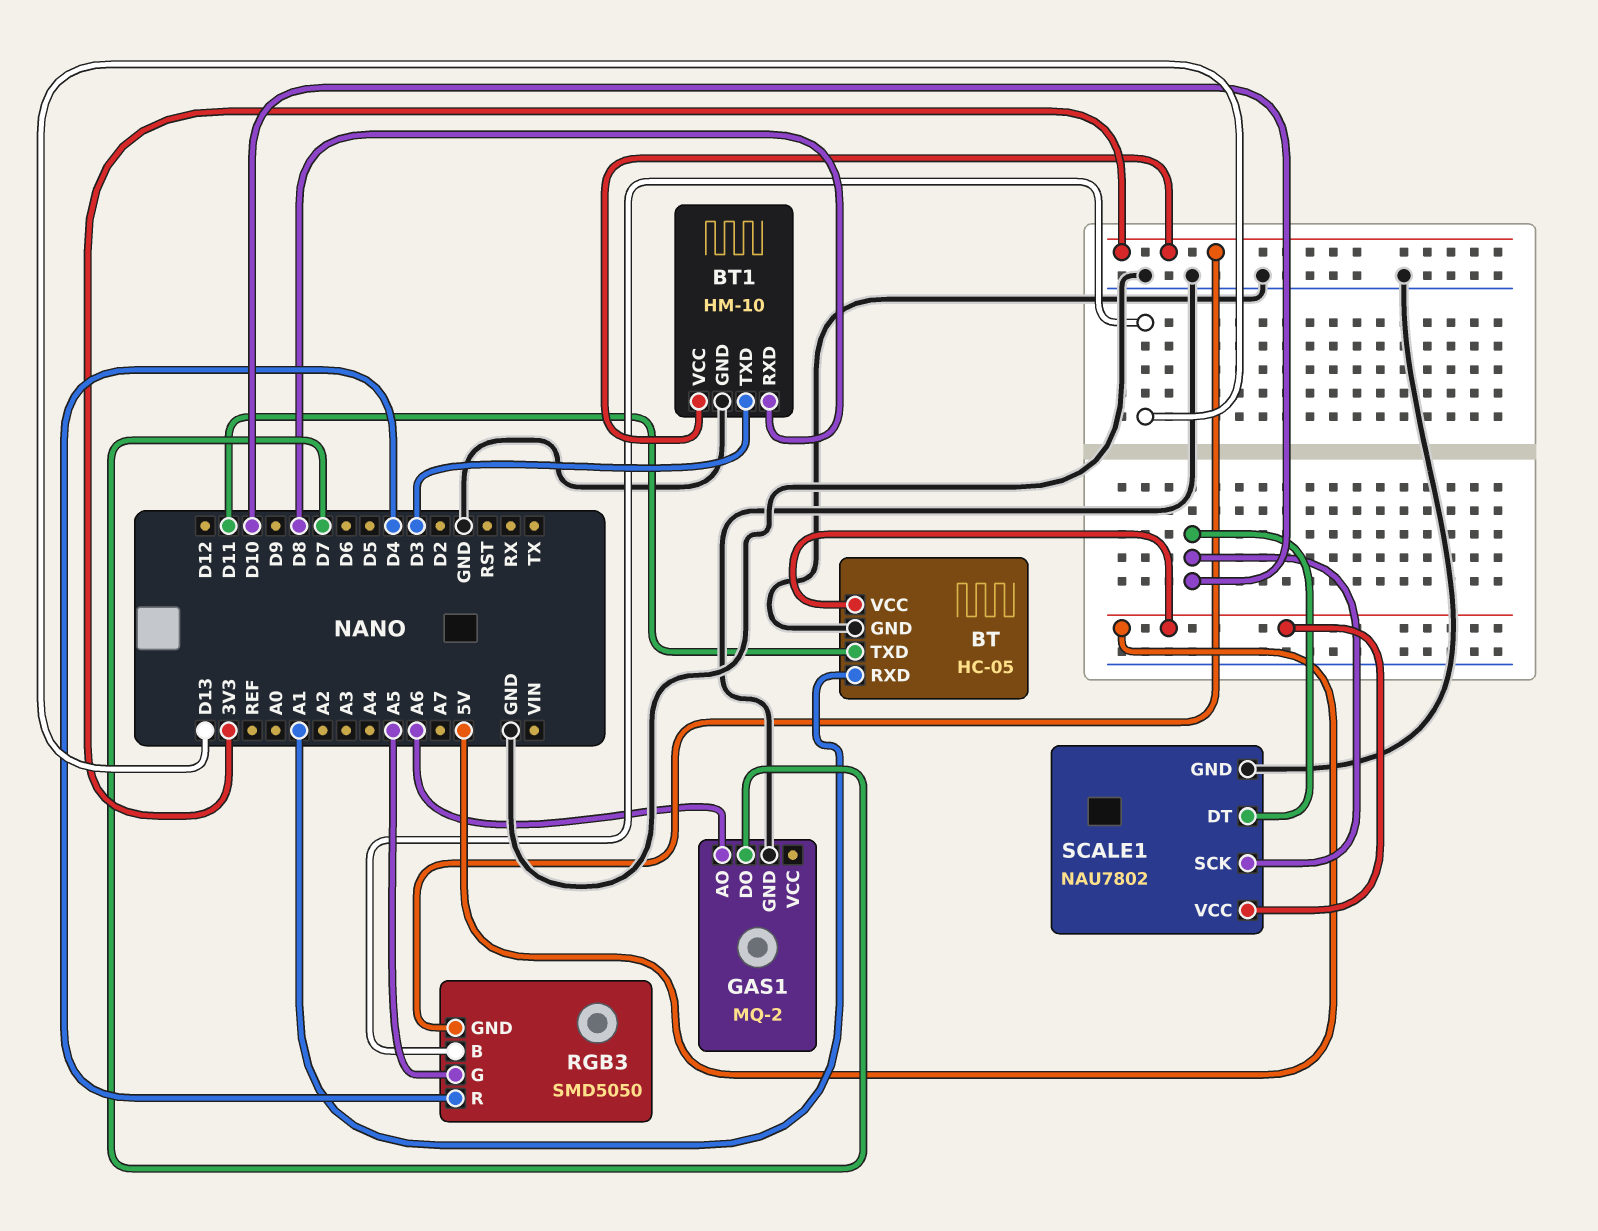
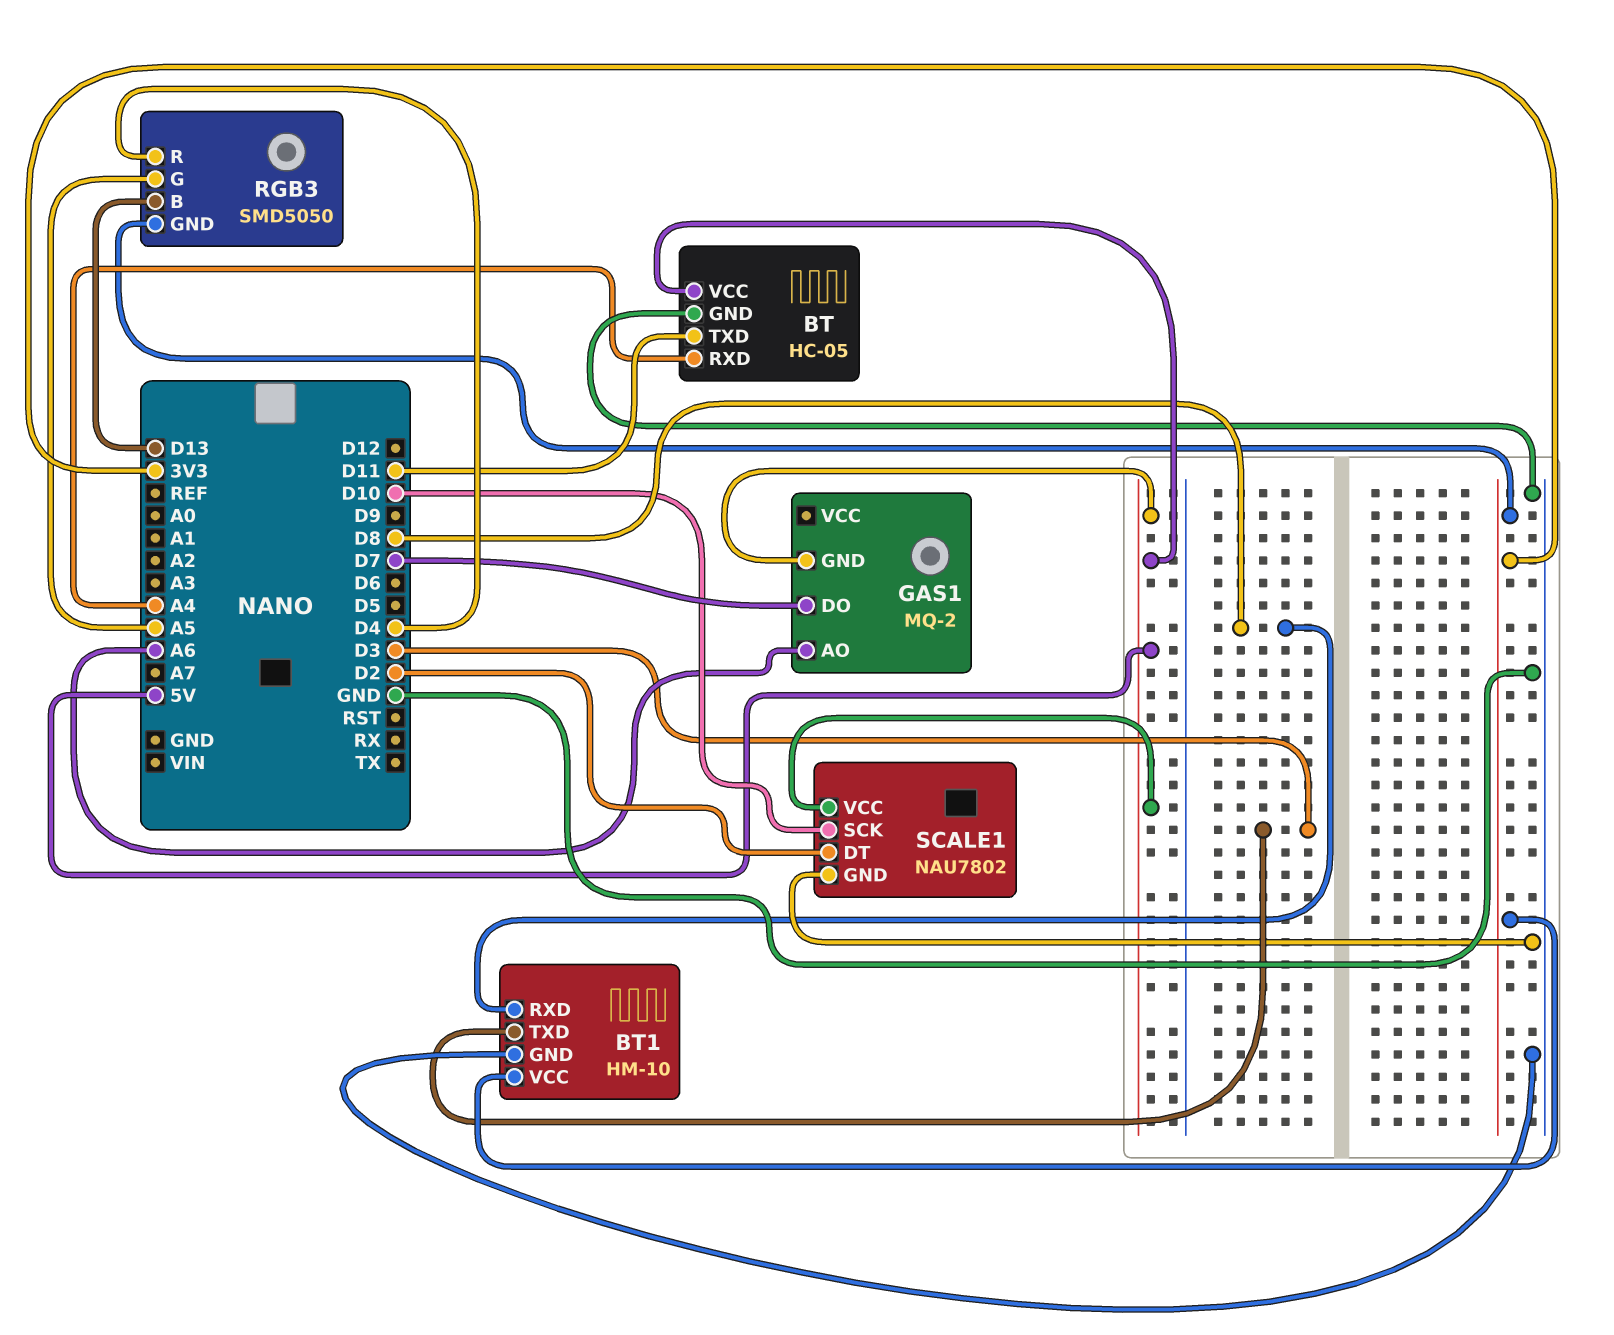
BT pin RXD: A1 -> A4
GAS1 pin GND: GND -> 5V
SCALE1 pin DT: D10 -> D2

